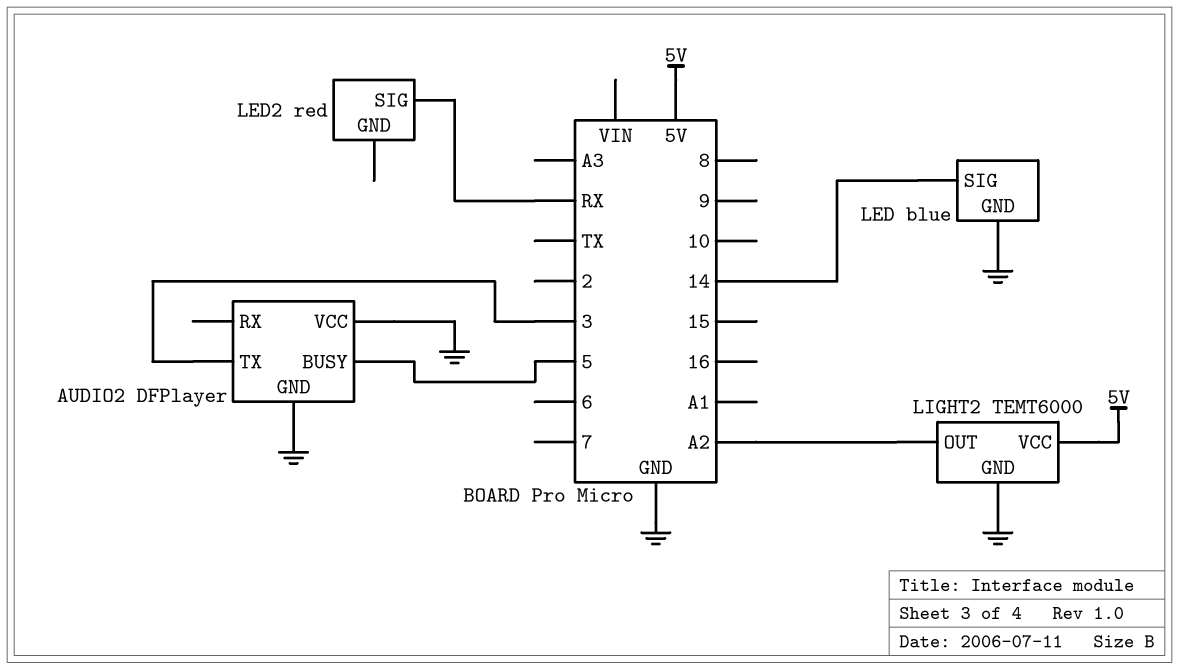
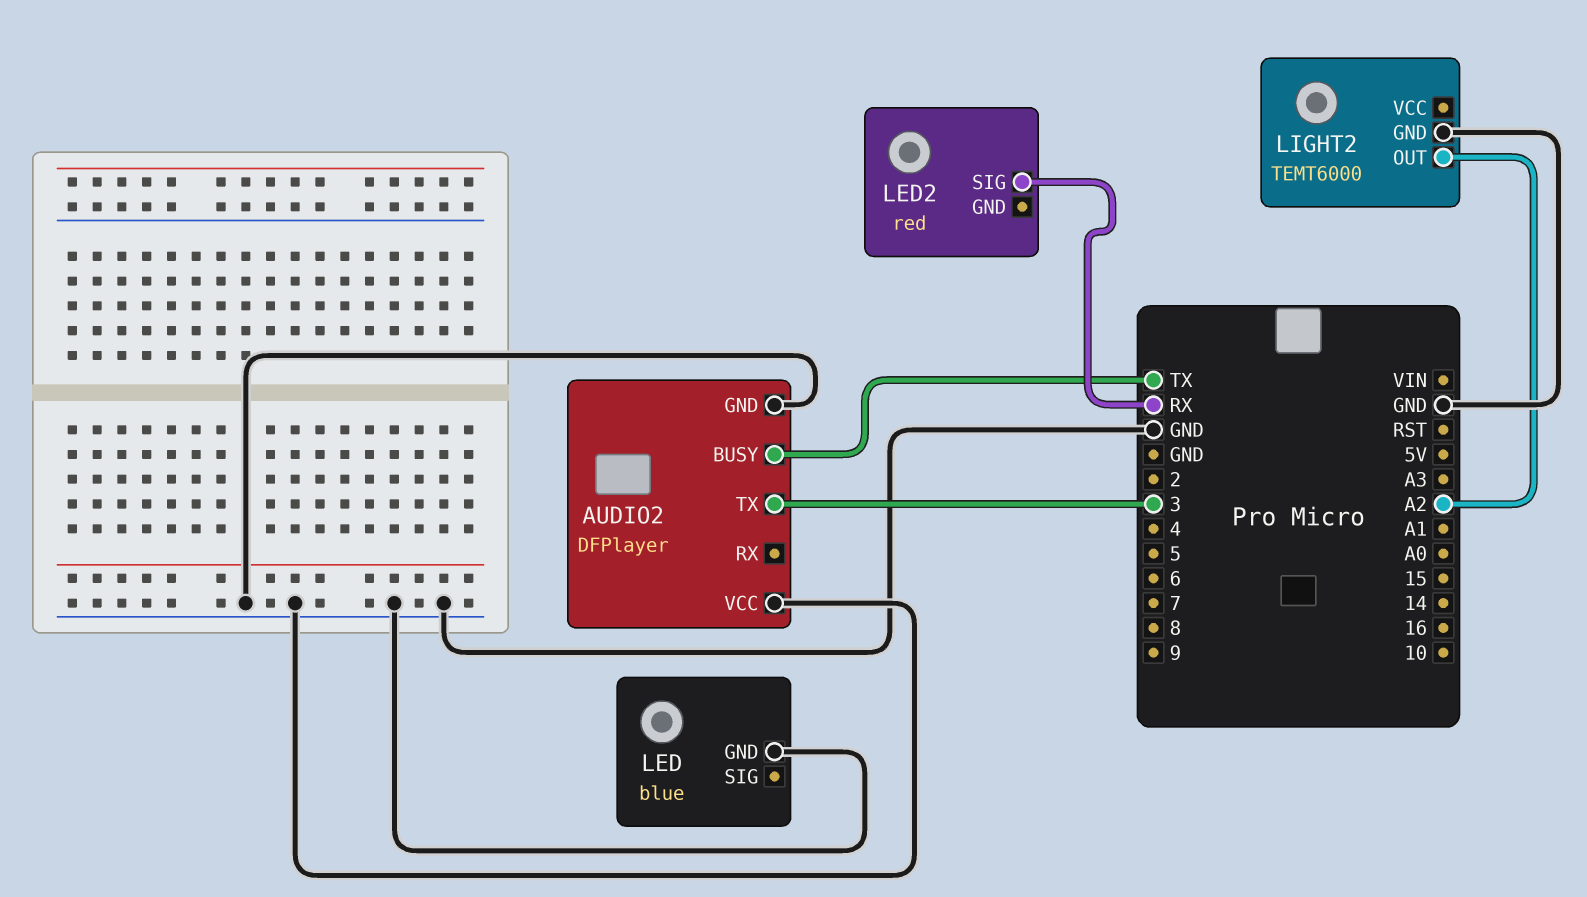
AUDIO2 pin BUSY: 5 -> TX
LED pin SIG: 14 -> none
LIGHT2 pin VCC: 5V -> none

